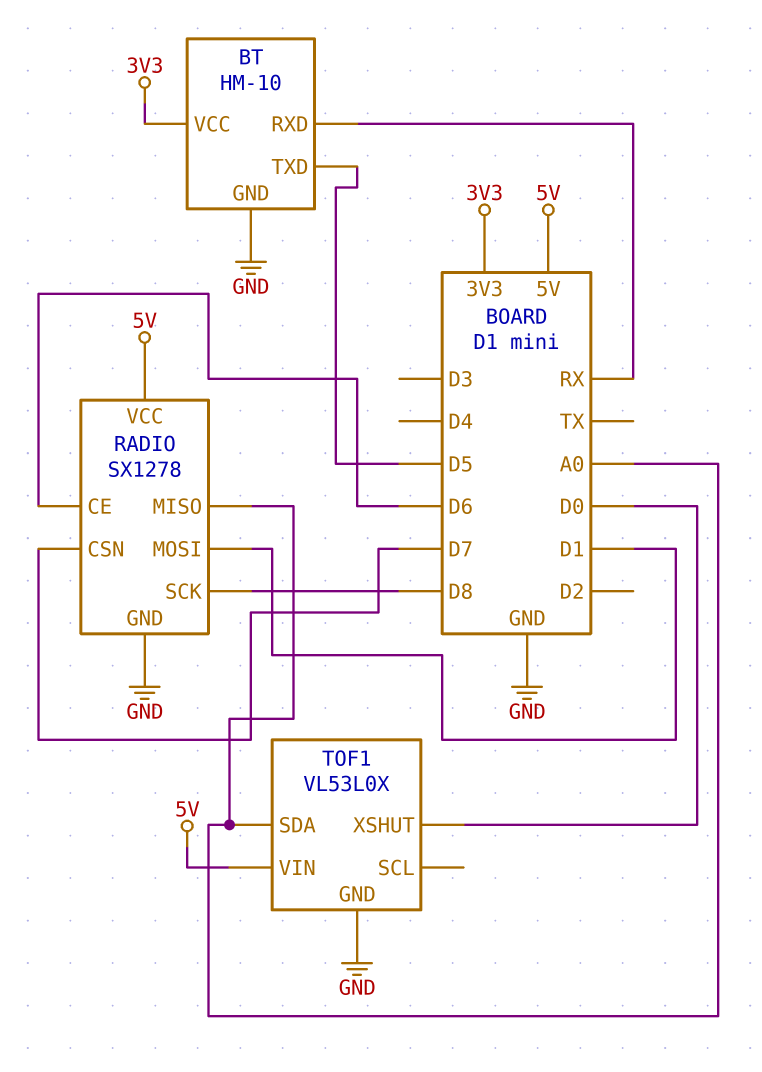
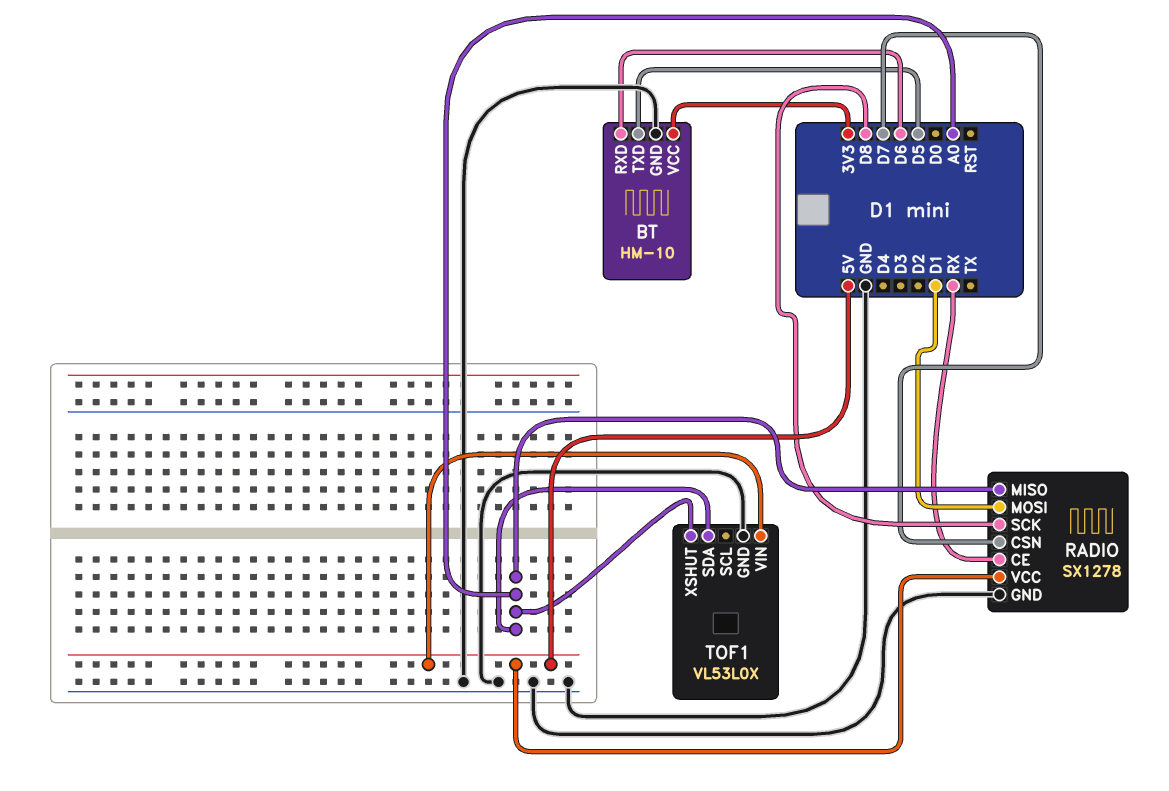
BT pin RXD: RX -> D6
RADIO pin CE: D6 -> RX
TOF1 pin XSHUT: D0 -> A0

